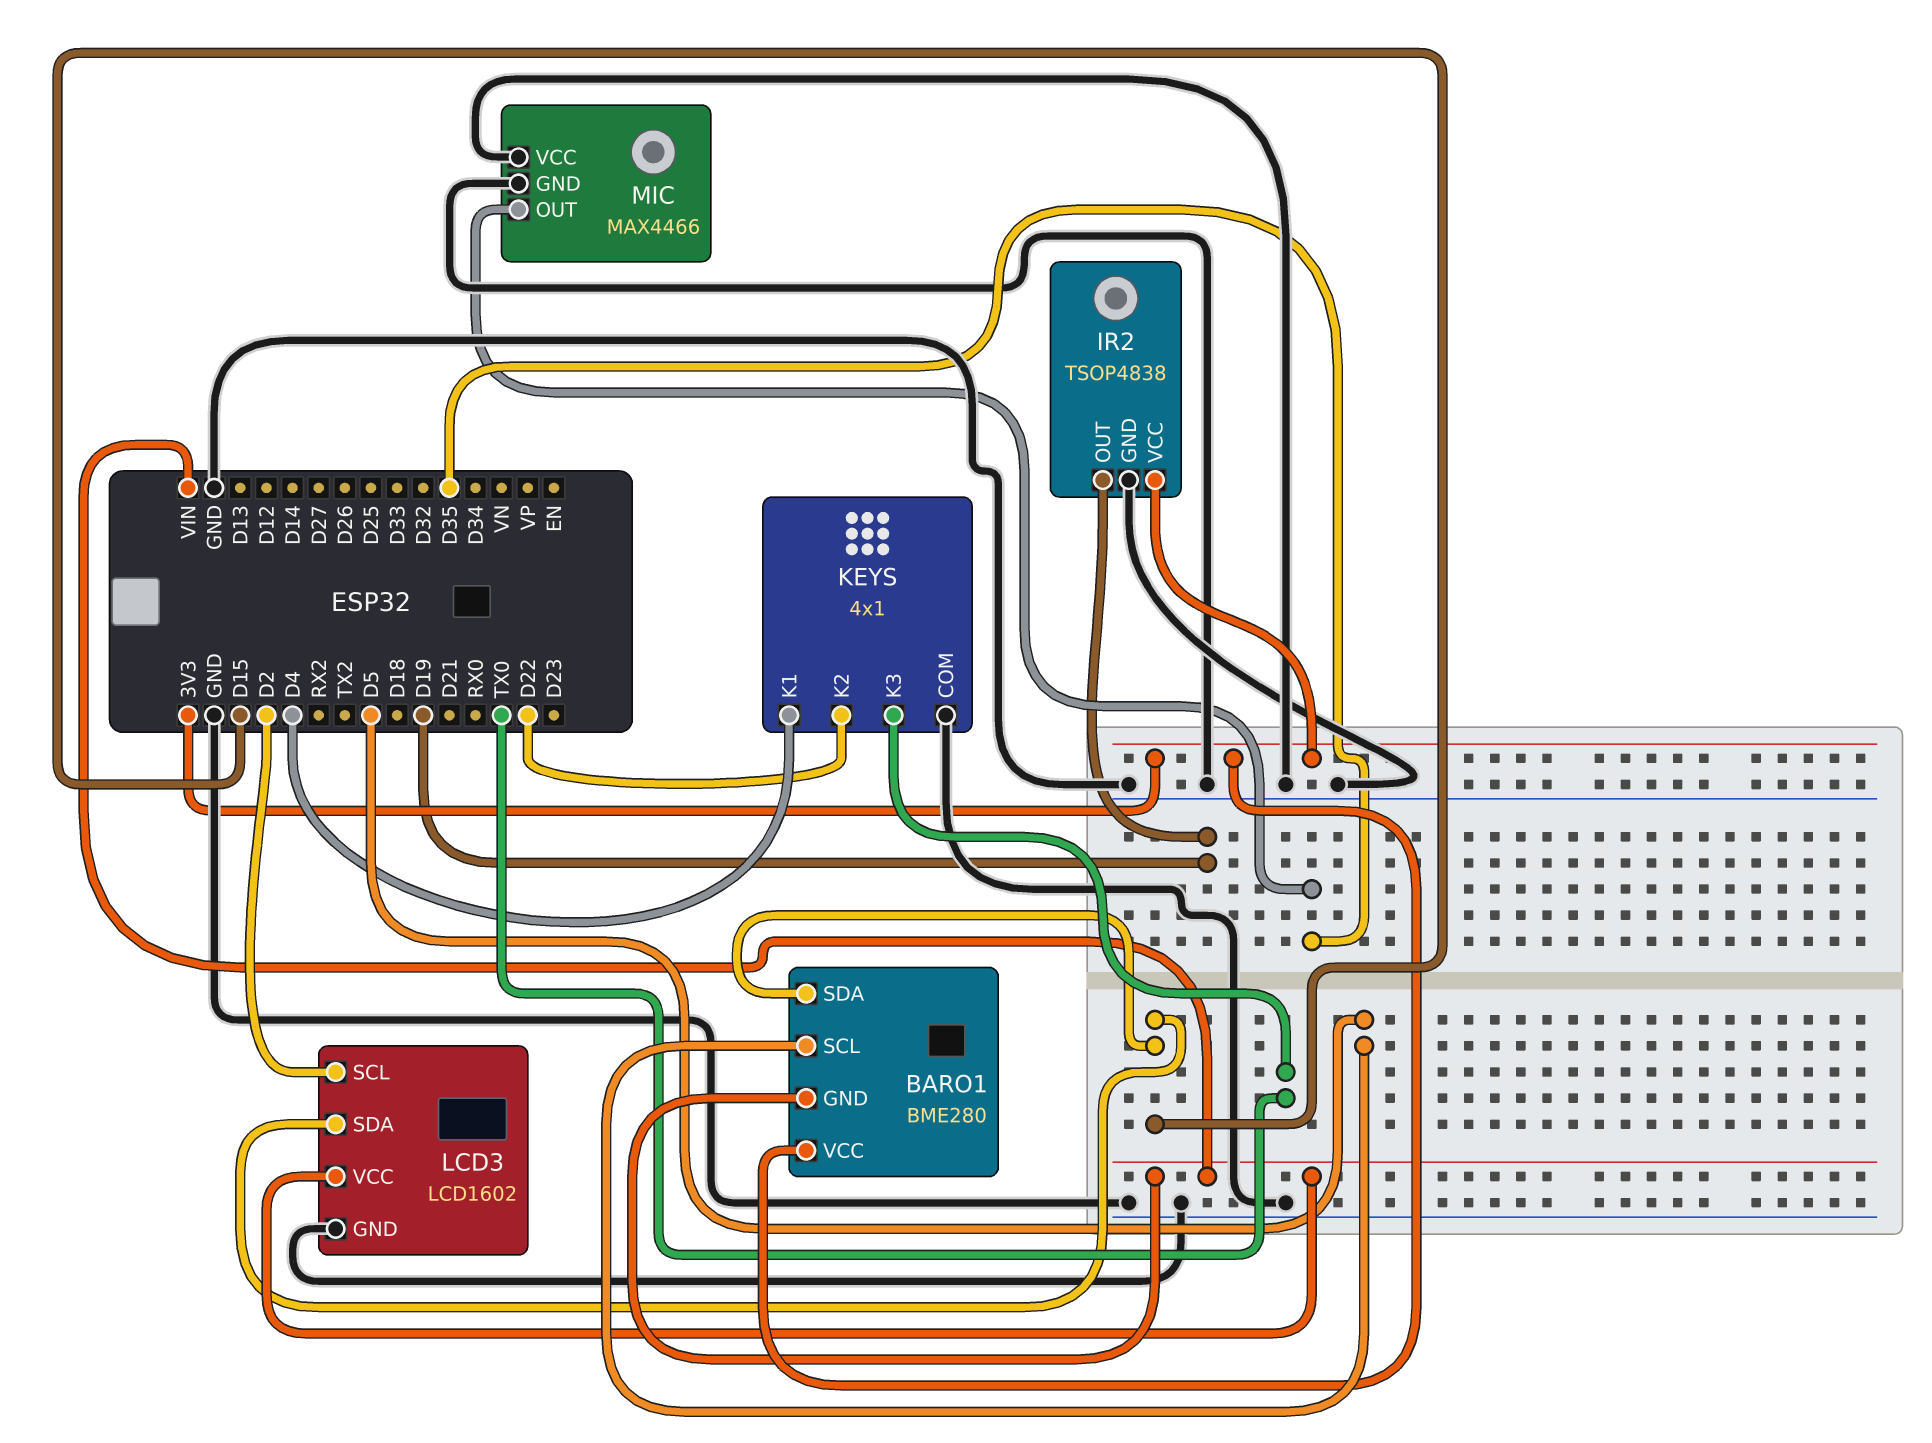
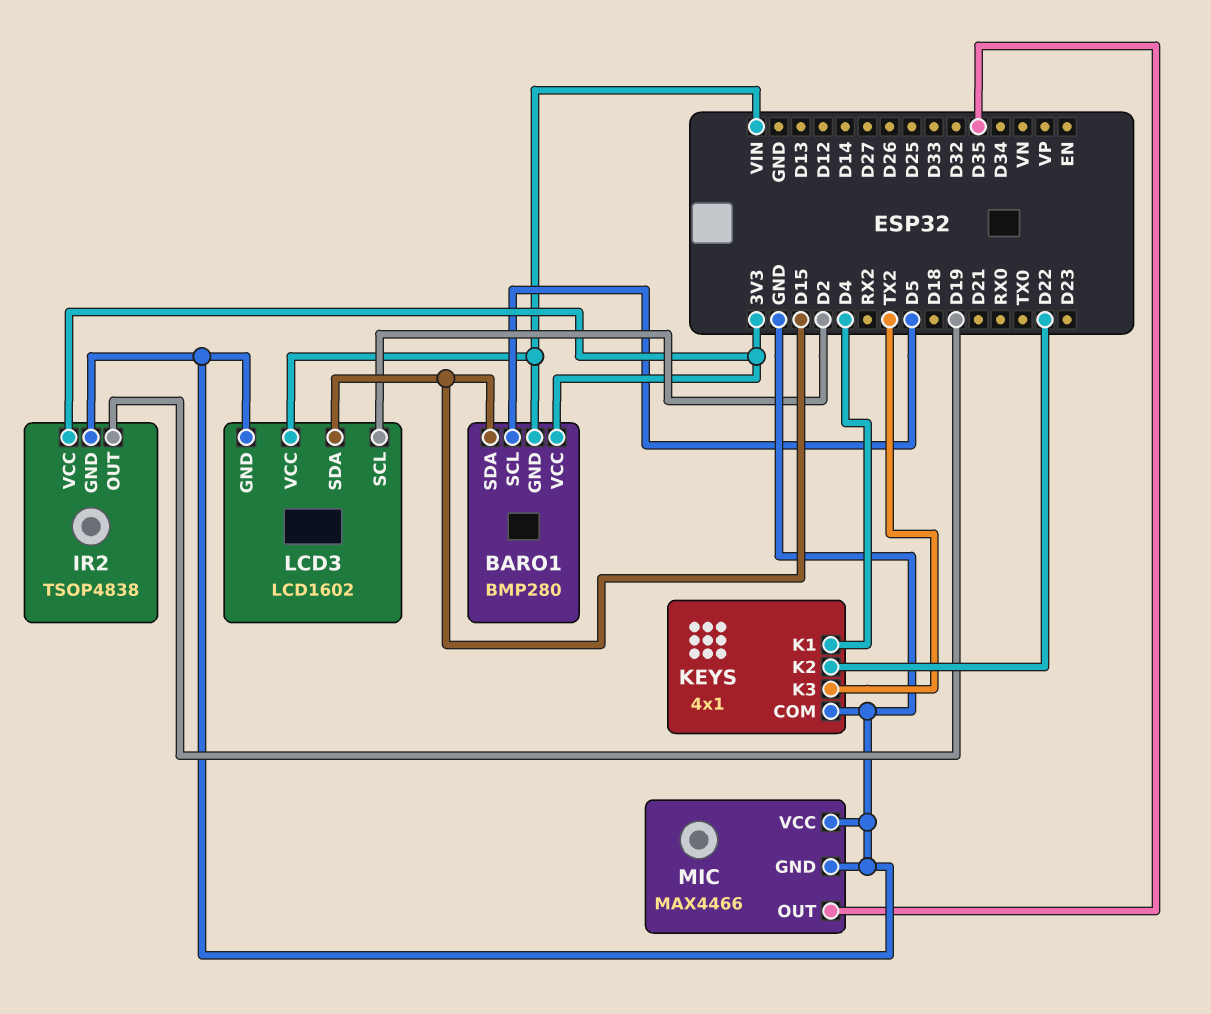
BARO1: BME280 -> BMP280
KEYS pin K3: TX0 -> TX2

